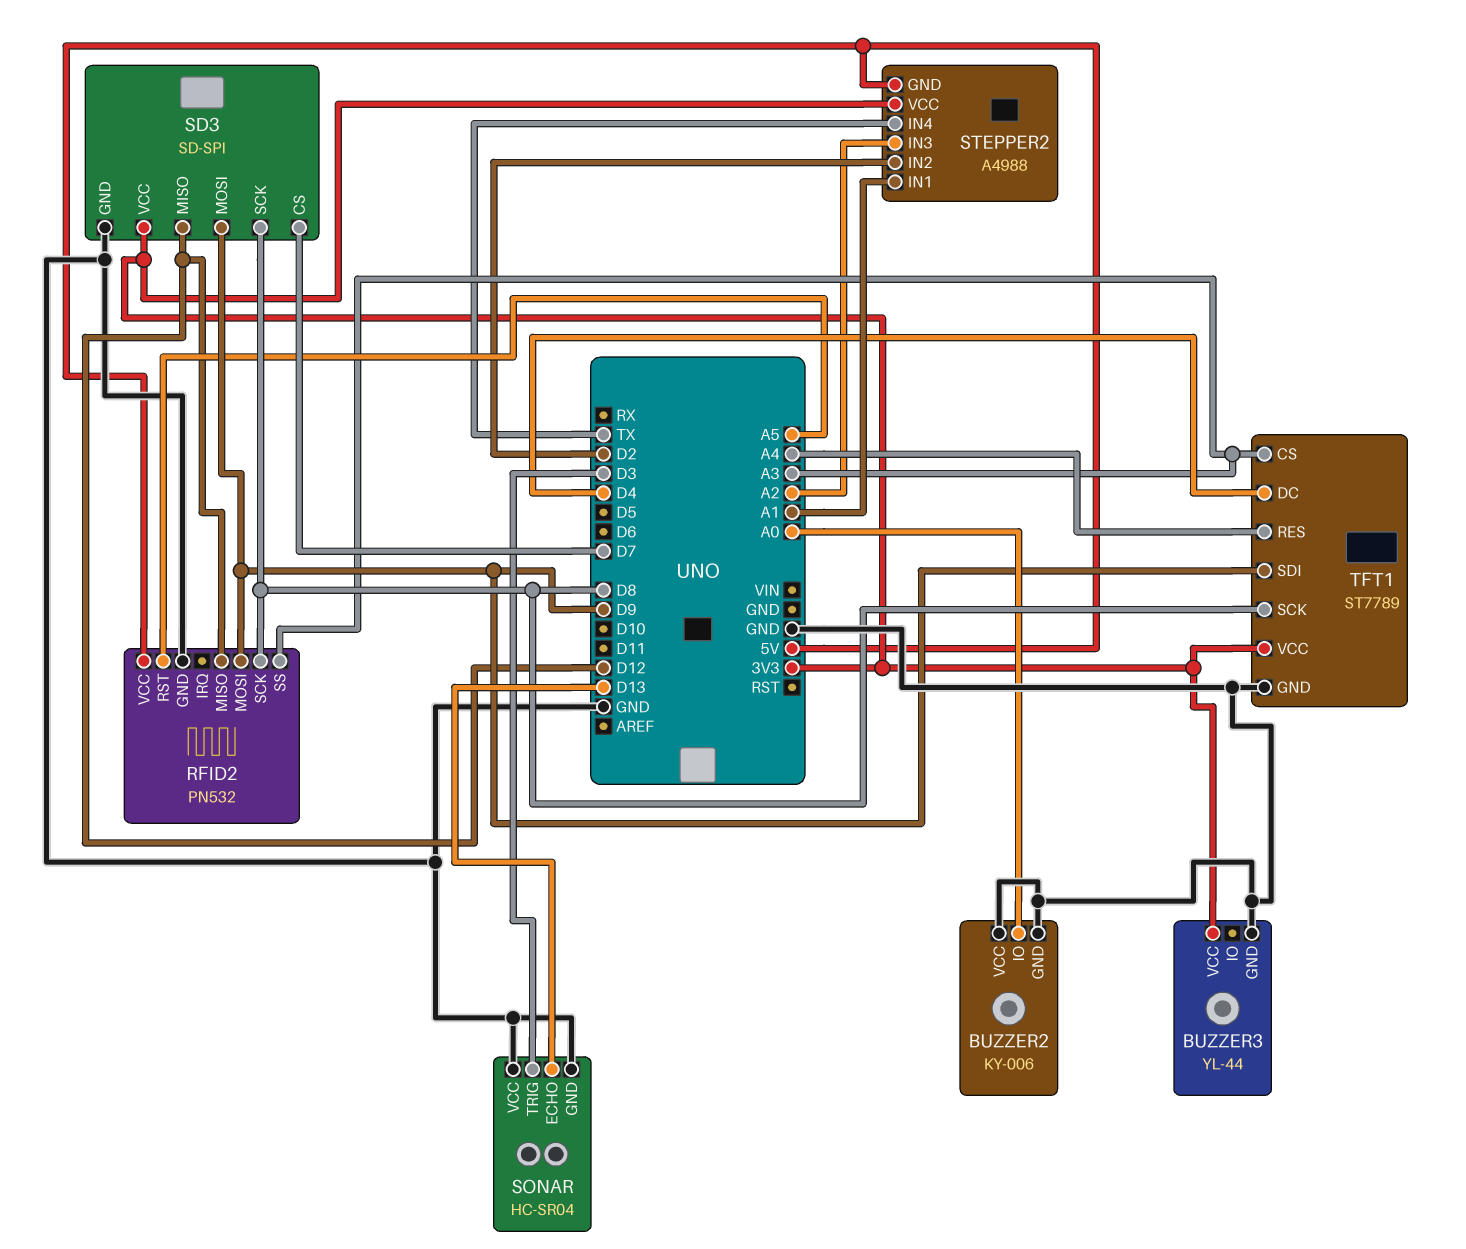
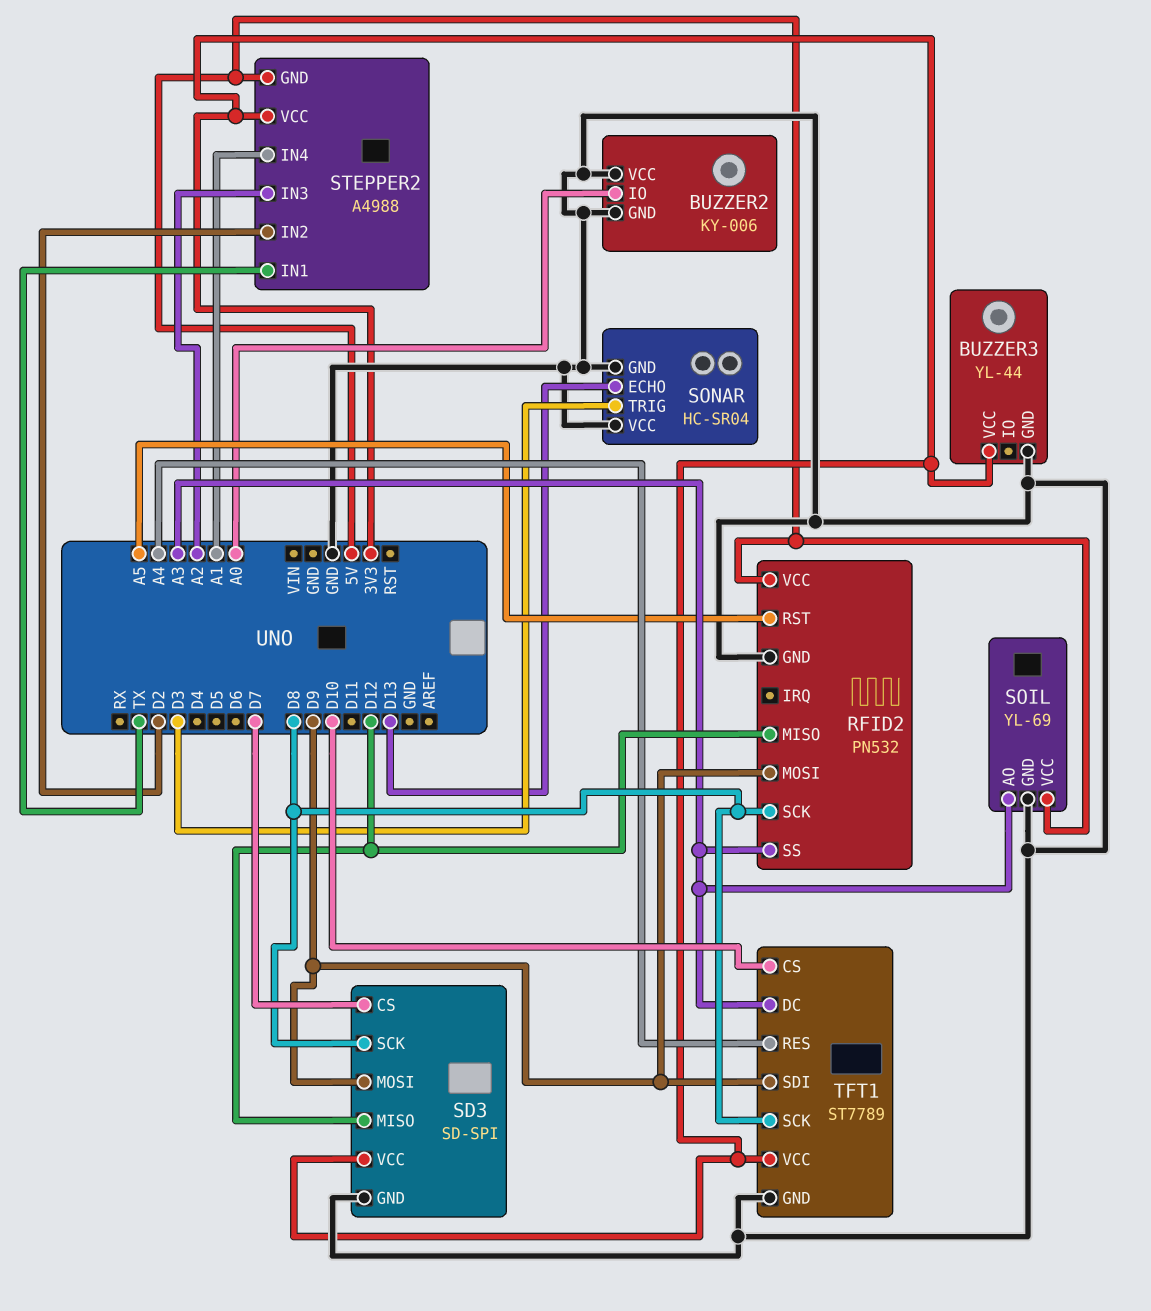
SOIL: none -> YL-69
SOIL pin AO: none -> A3
SOIL pin GND: none -> GND
SOIL pin VCC: none -> 5V
STEPPER2 pin IN1: A1 -> TX
STEPPER2 pin IN4: TX -> A1
TFT1 pin CS: A3 -> D10
TFT1 pin DC: D4 -> A3

